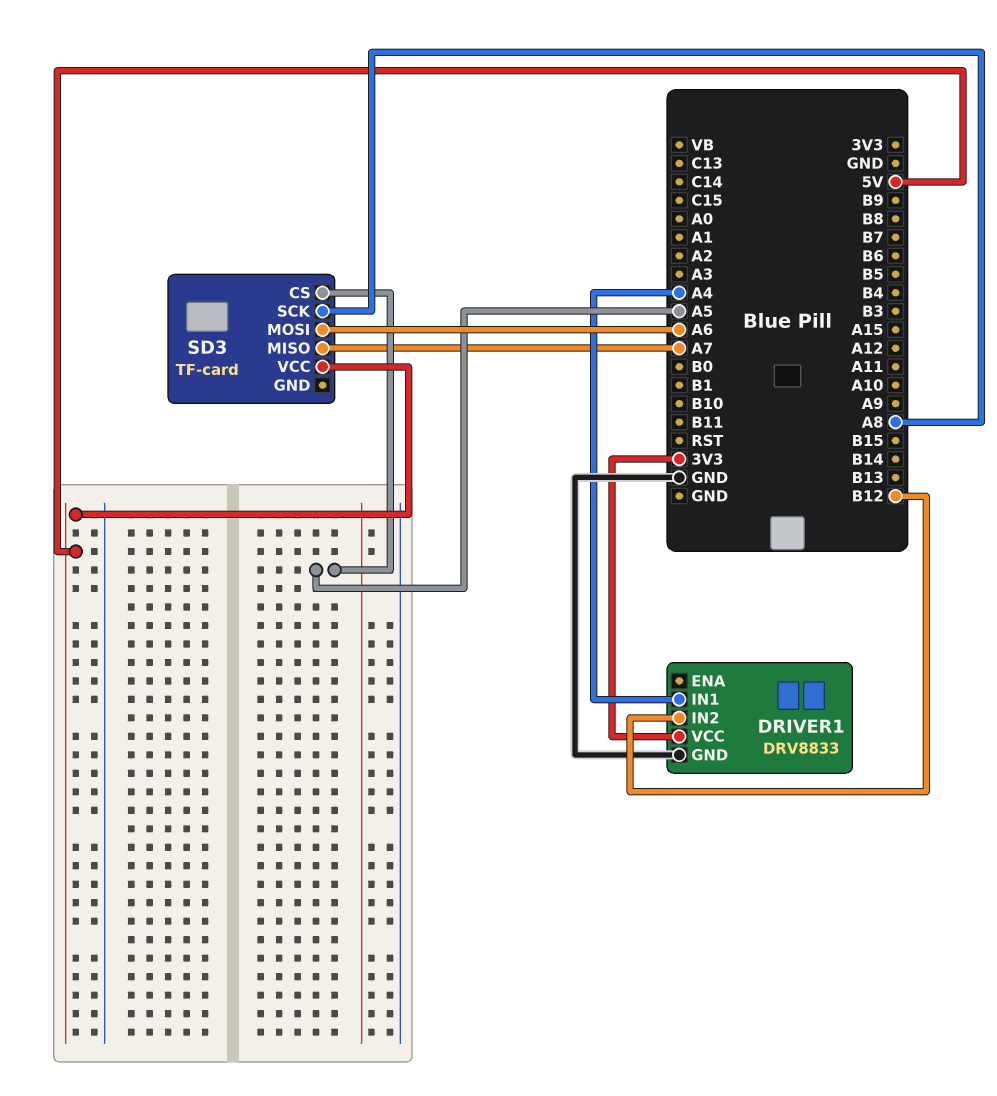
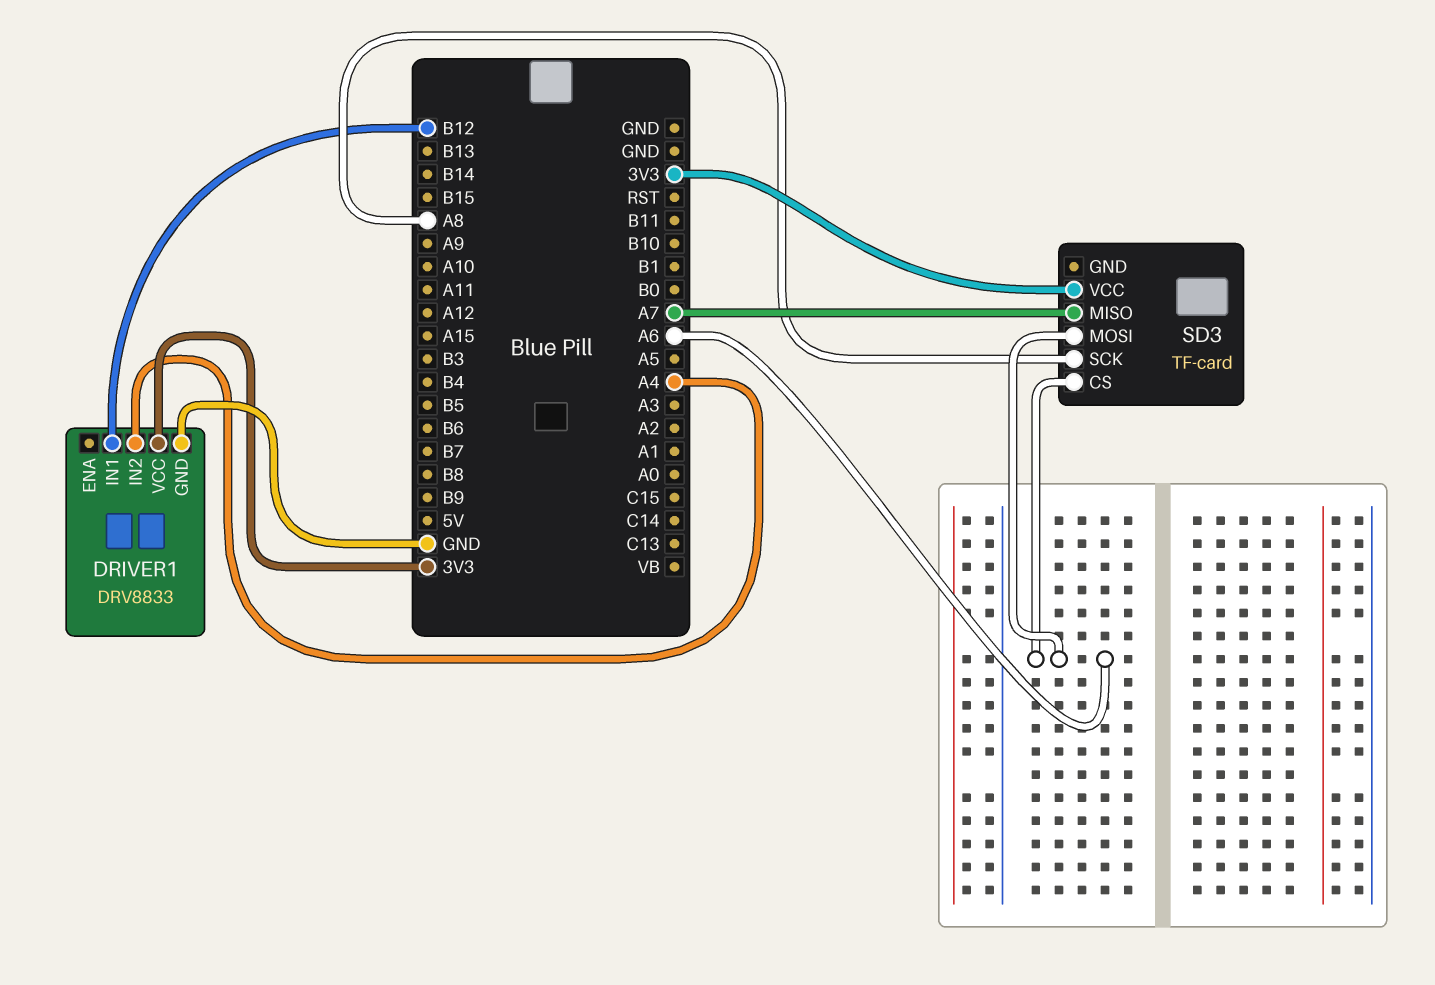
DRIVER1 pin IN1: A4 -> B12
DRIVER1 pin IN2: B12 -> A4
SD3 pin CS: A5 -> A6
SD3 pin VCC: 5V -> 3V3

